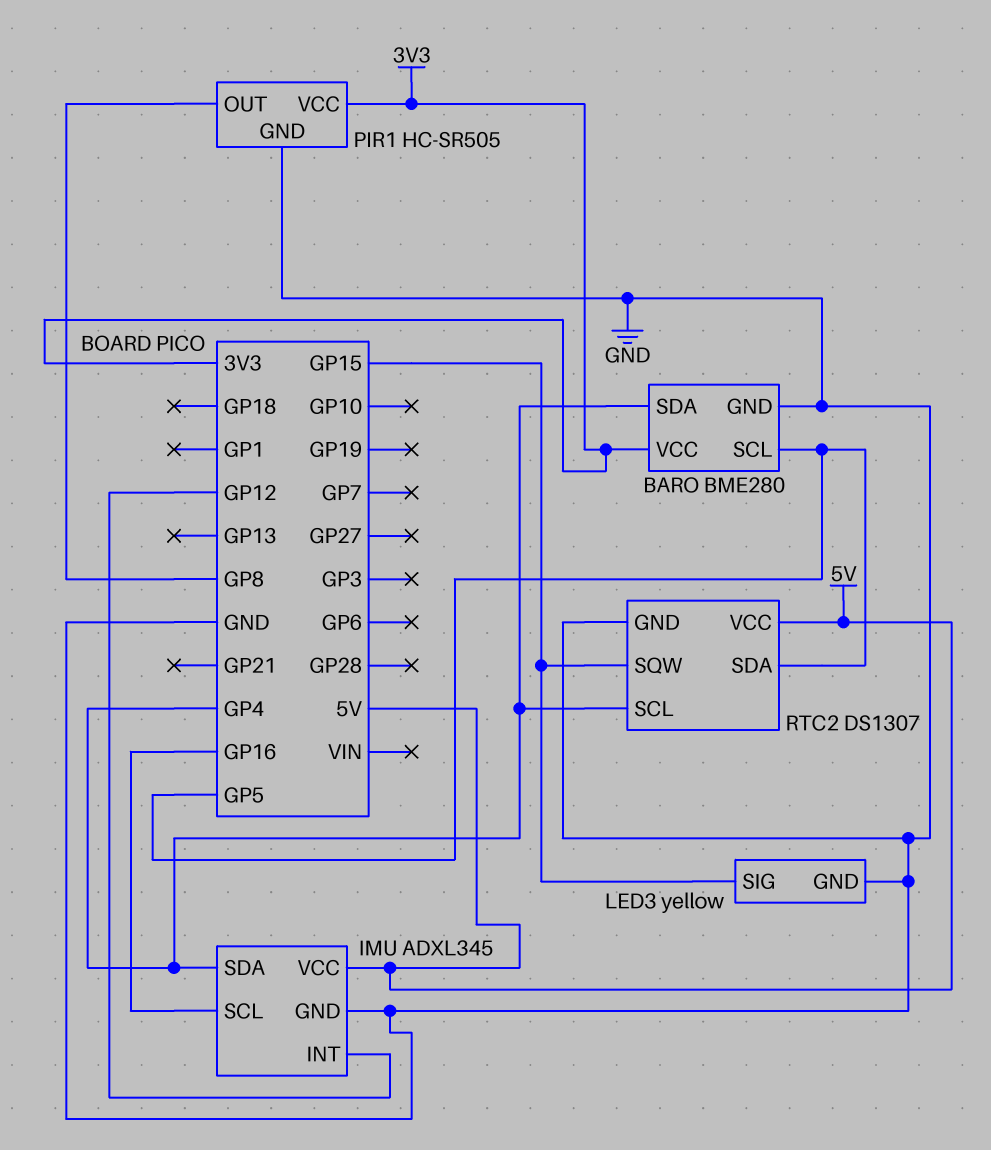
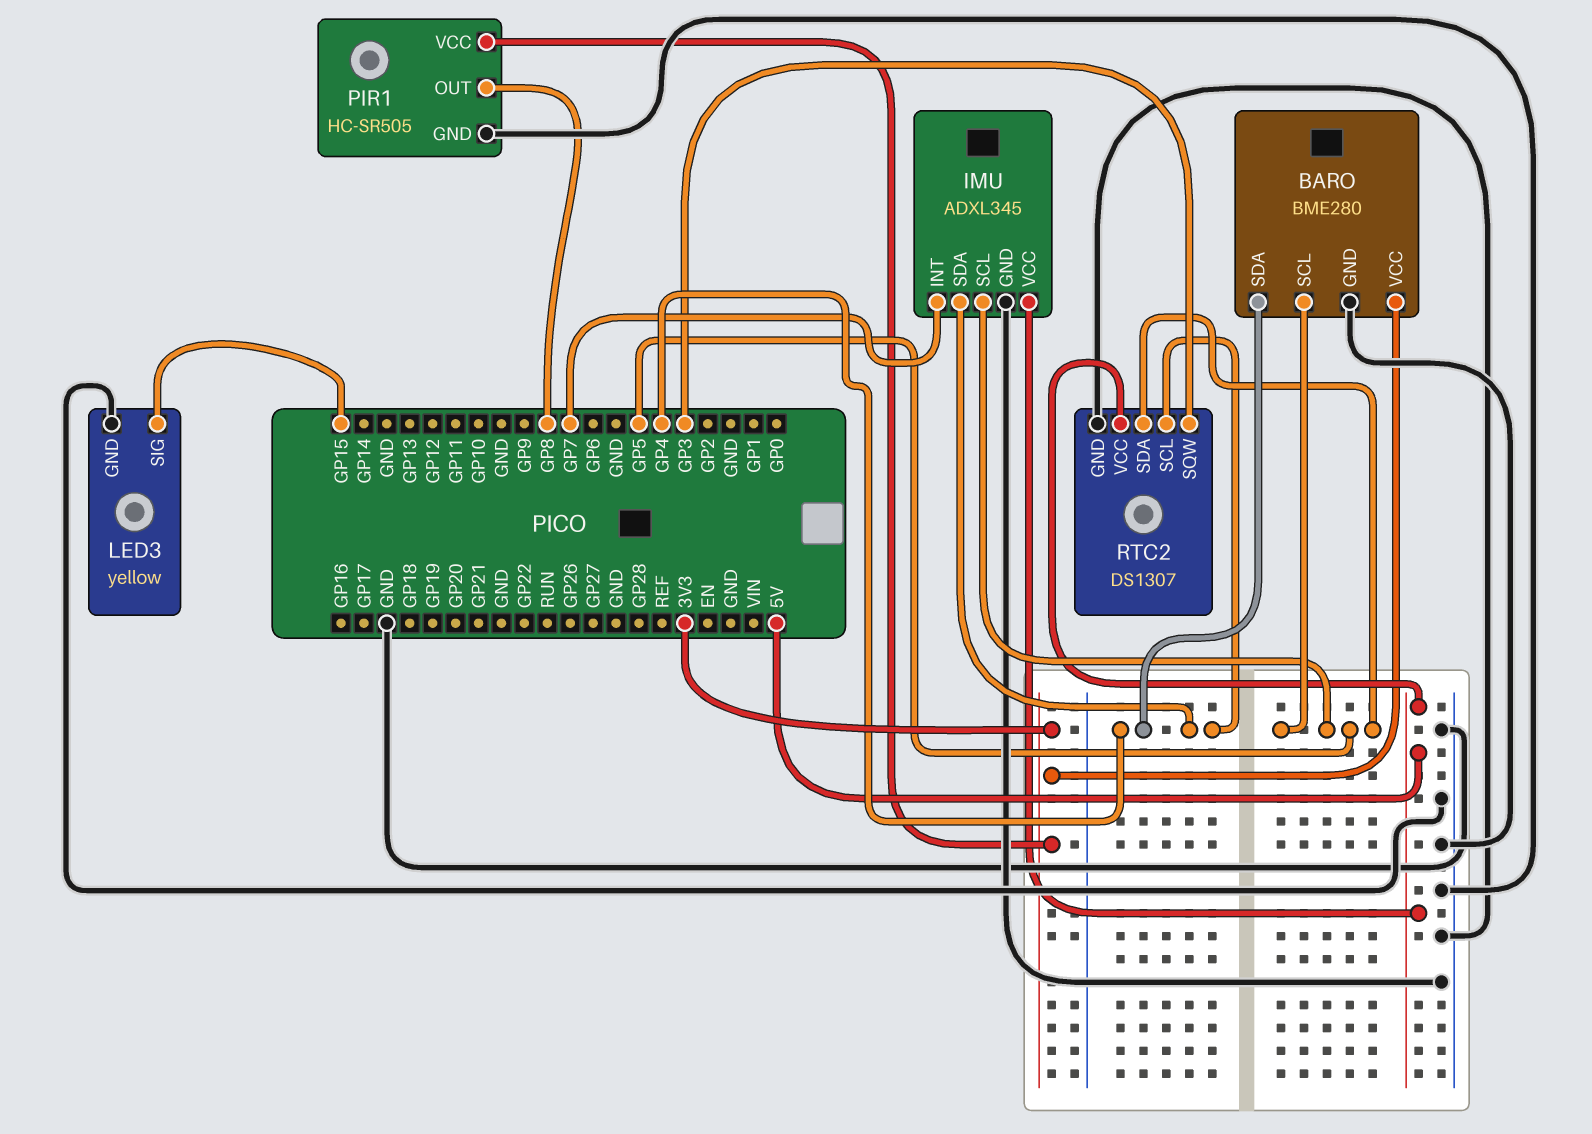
IMU pin INT: GP12 -> GP7
IMU pin SCL: GP16 -> GP5
RTC2 pin SQW: GP15 -> GP3

